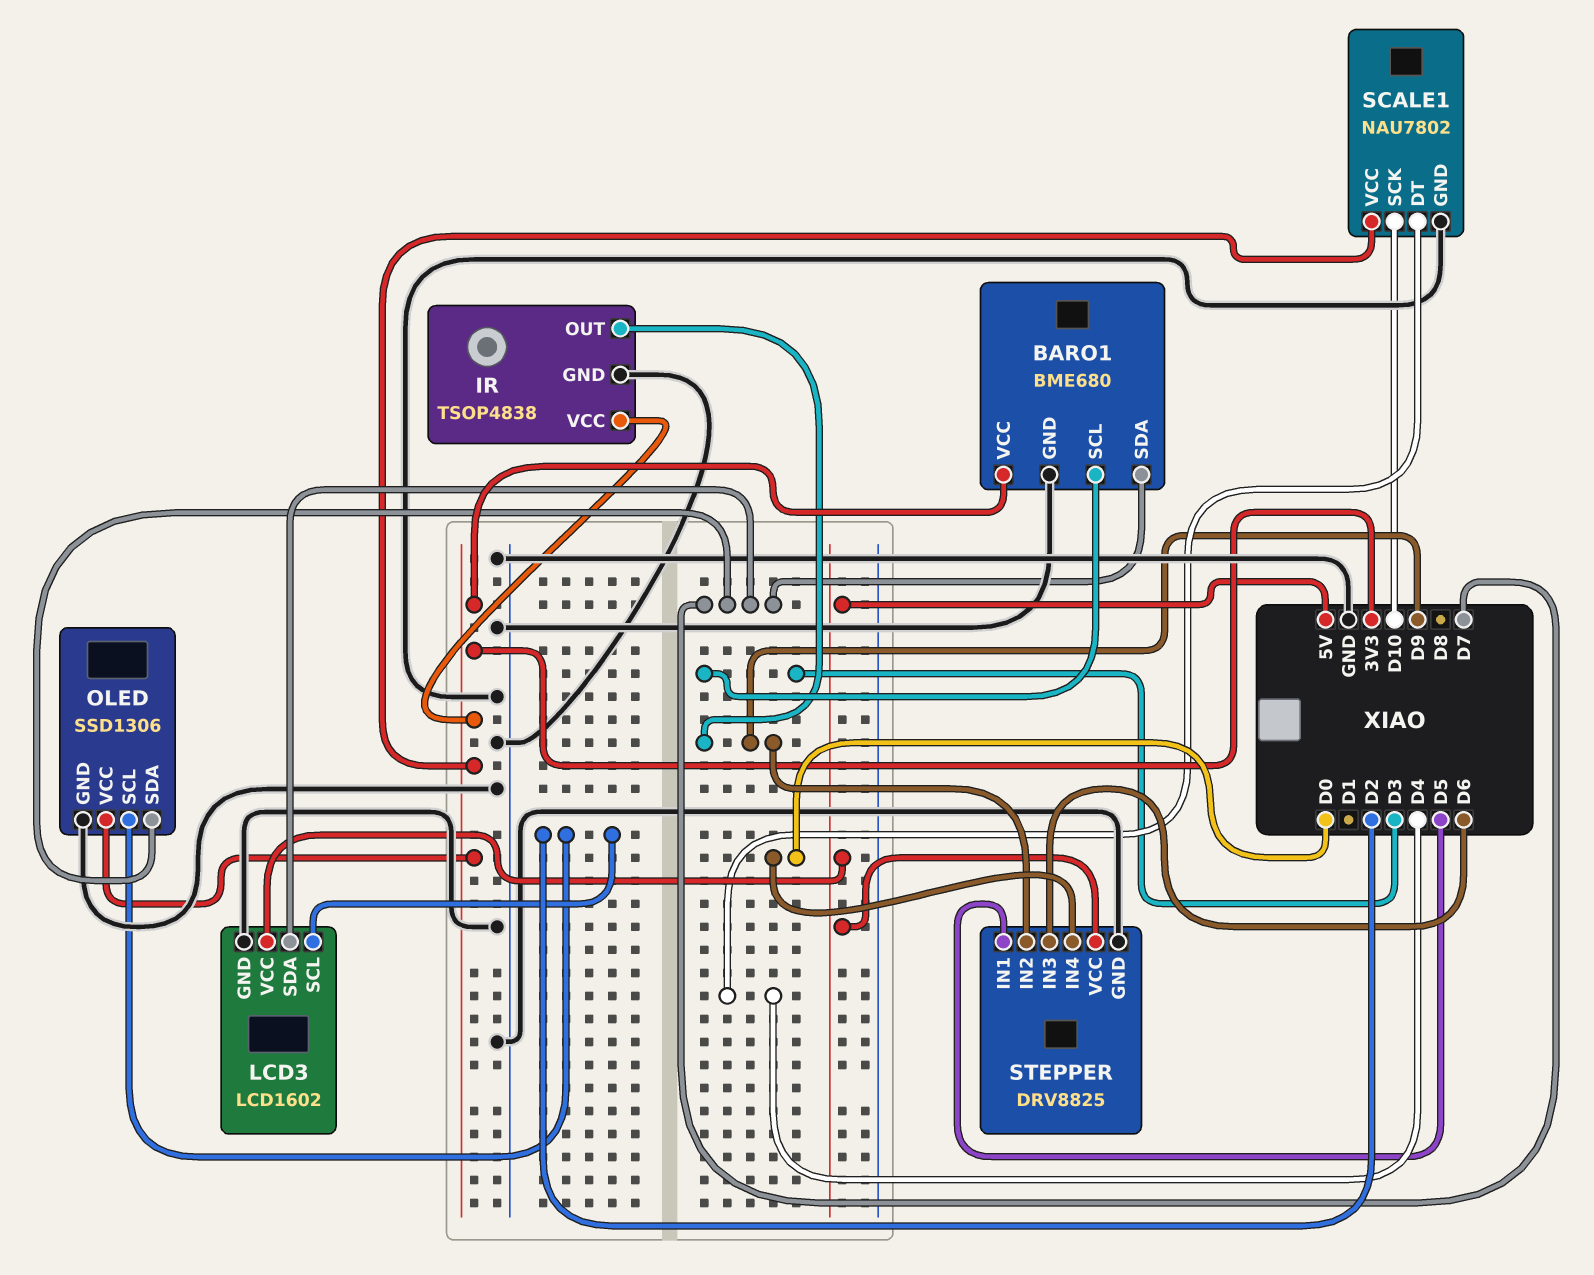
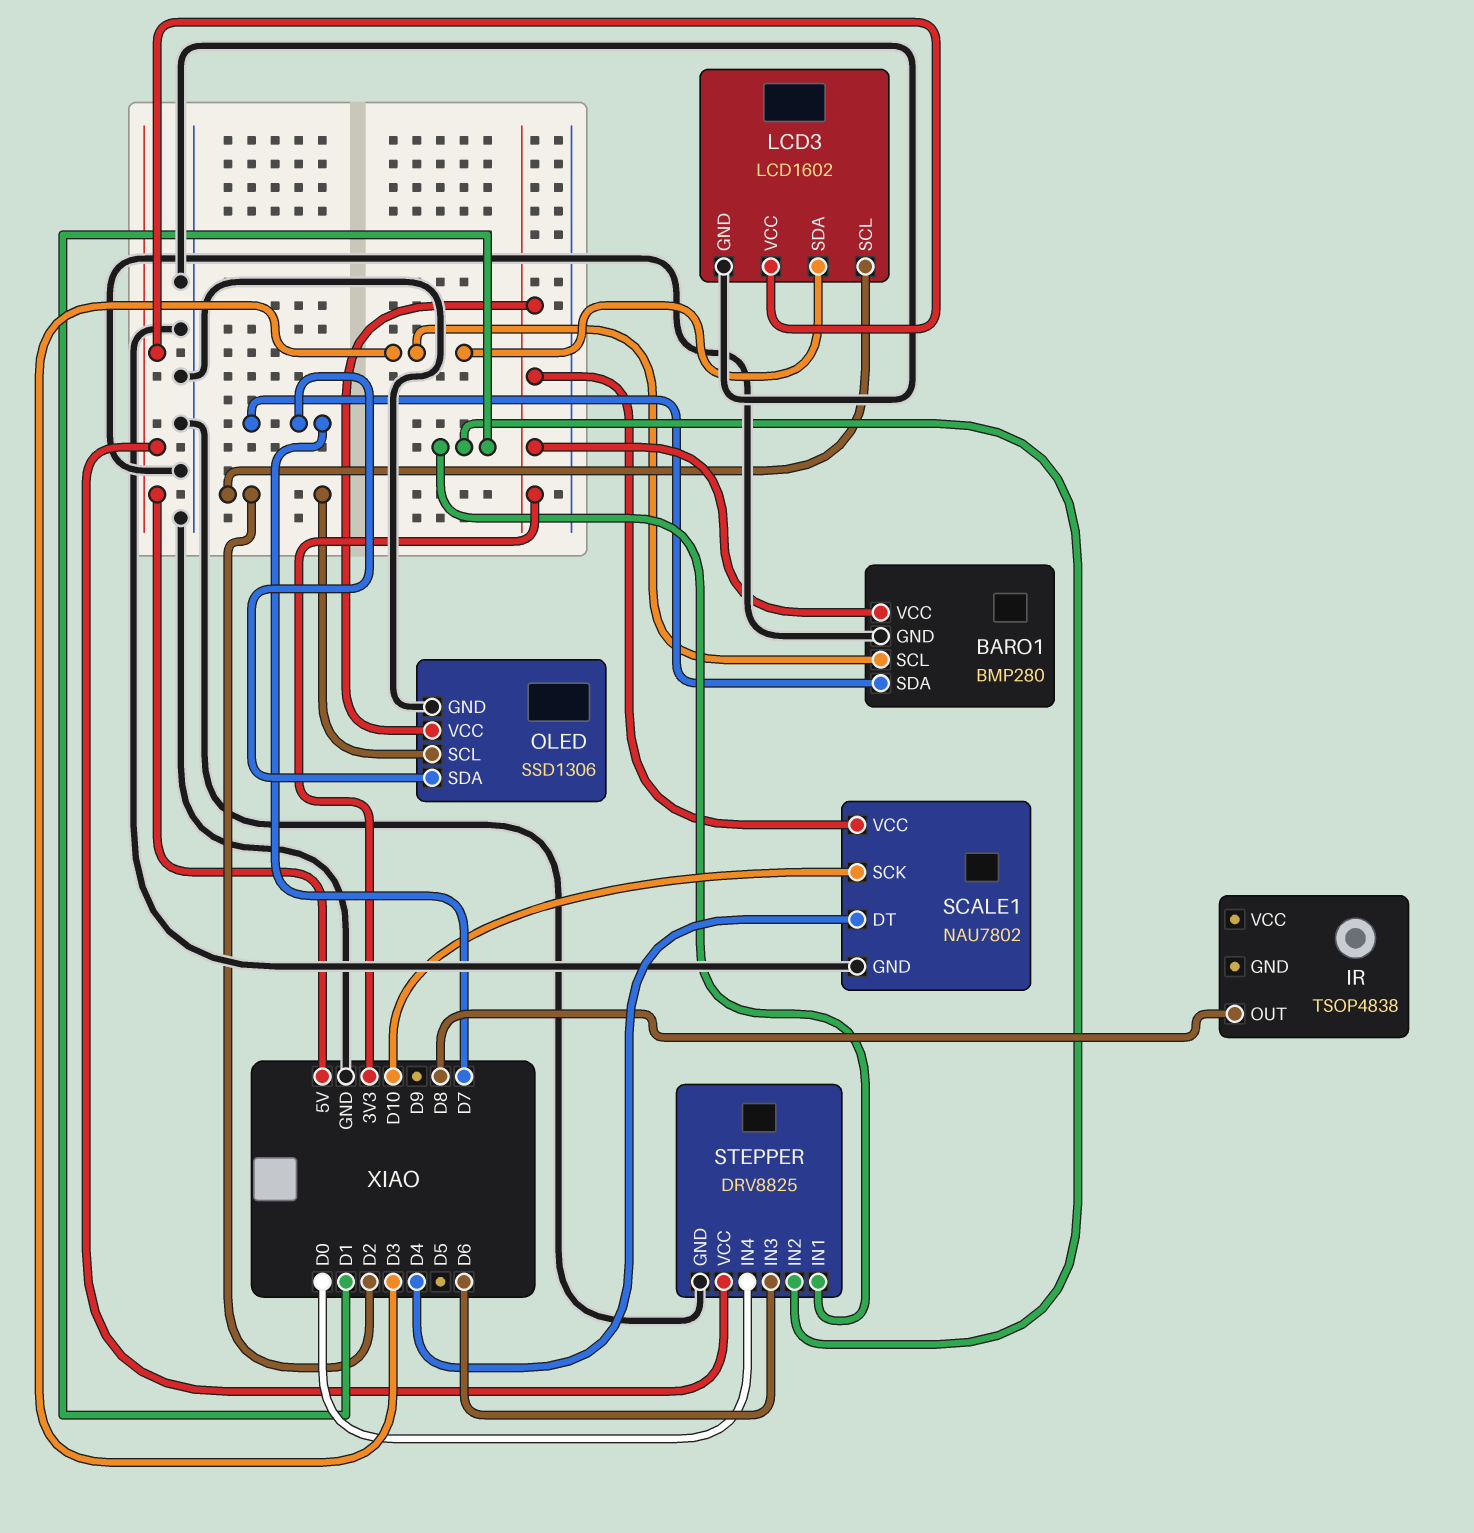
BARO1: BME680 -> BMP280
IR pin GND: GND -> none
IR pin OUT: D9 -> D8
IR pin VCC: 3V3 -> none
LCD3 pin SDA: D7 -> D3
STEPPER pin IN1: D5 -> D1
STEPPER pin IN2: D9 -> D1

